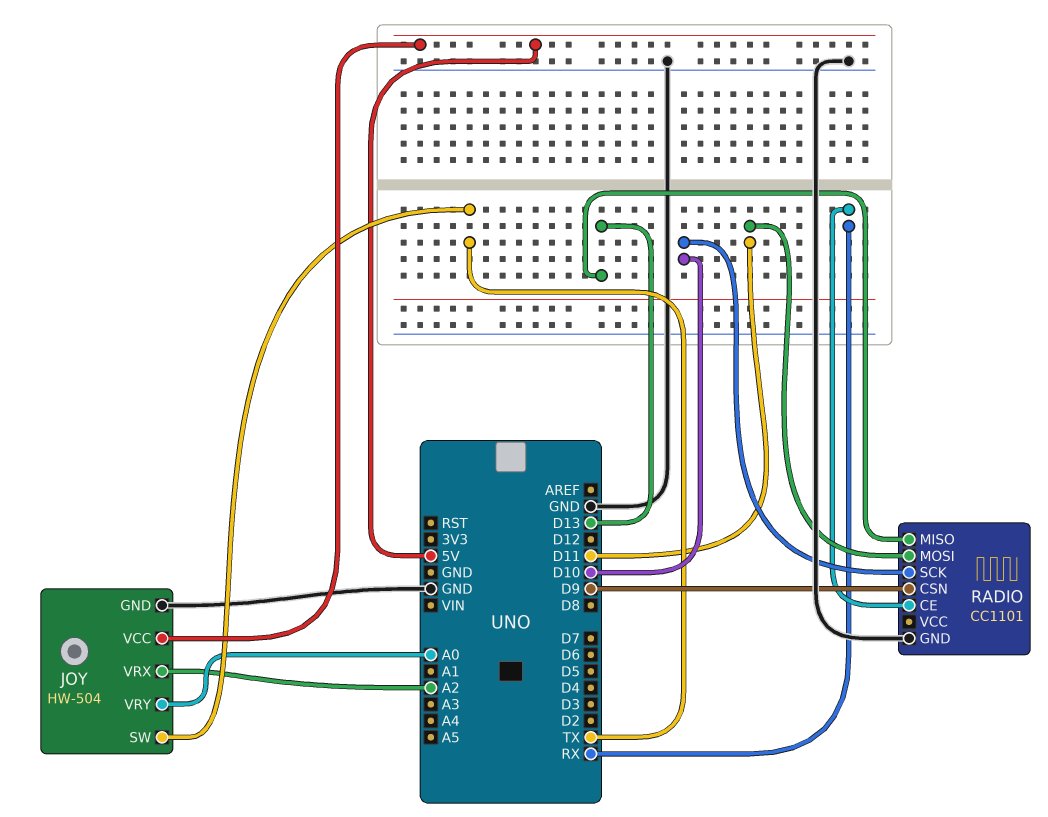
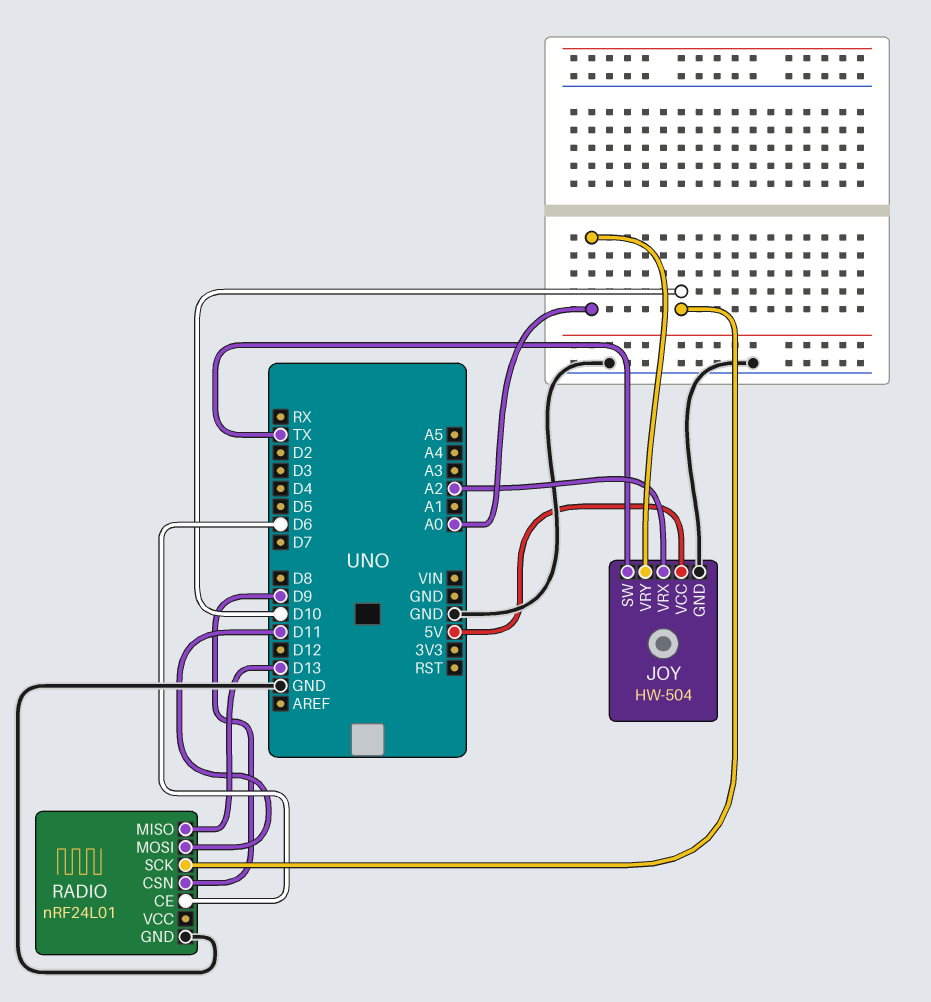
RADIO: CC1101 -> nRF24L01
RADIO pin CE: RX -> D6

